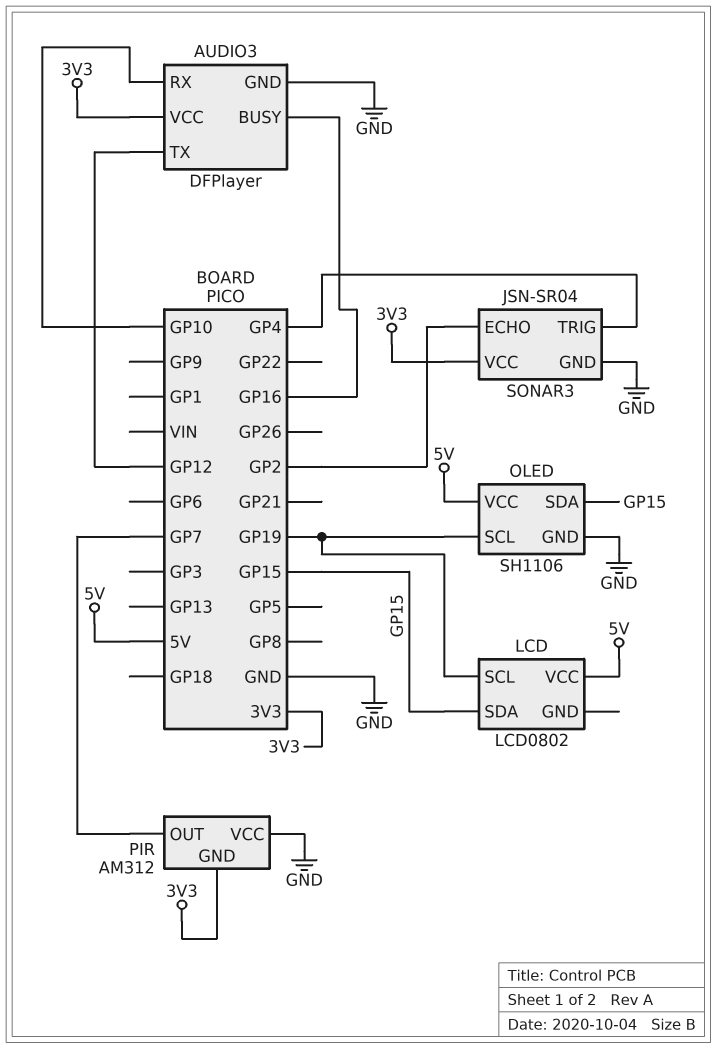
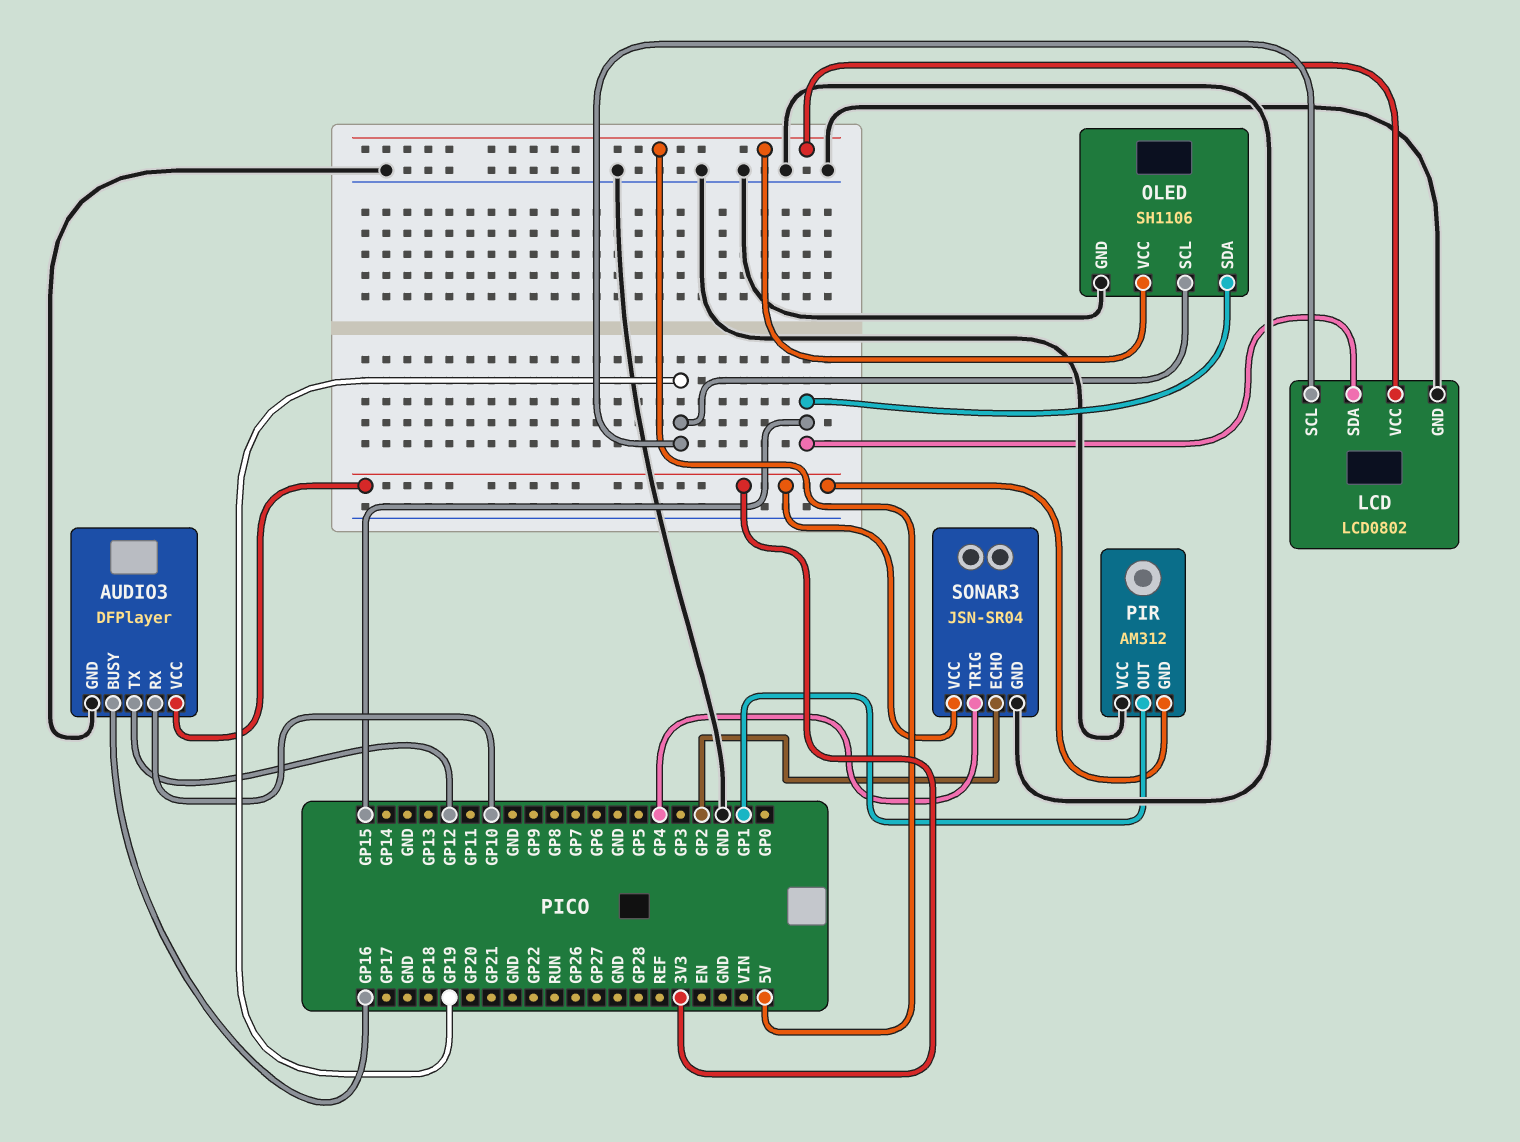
LCD pin GND: none -> GND
PIR pin OUT: GP7 -> GP1

